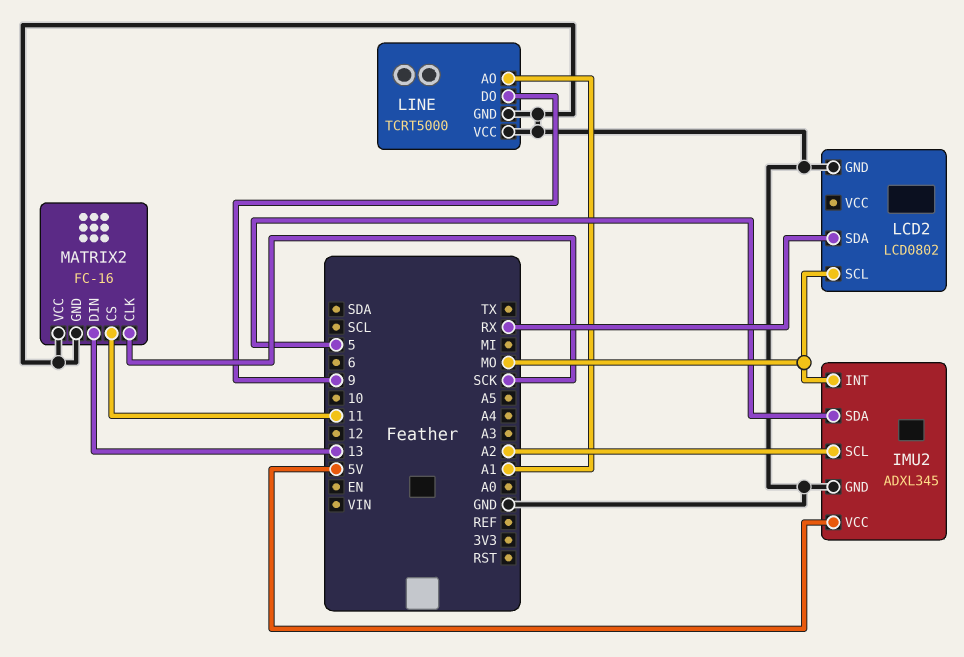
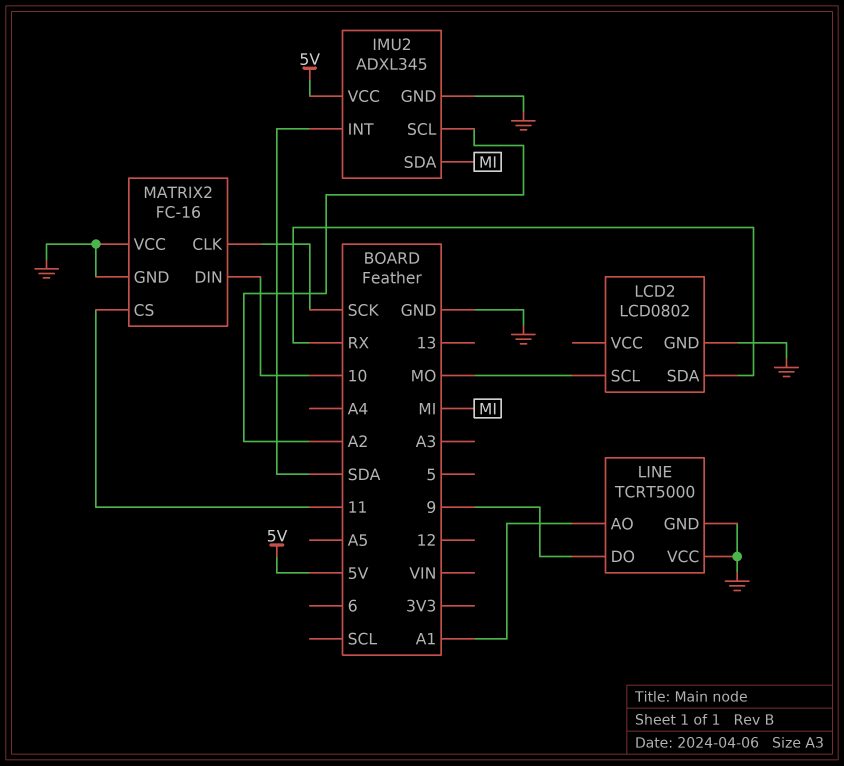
IMU2 pin INT: MO -> SDA
IMU2 pin SDA: 5 -> MI
MATRIX2 pin DIN: 13 -> 10

